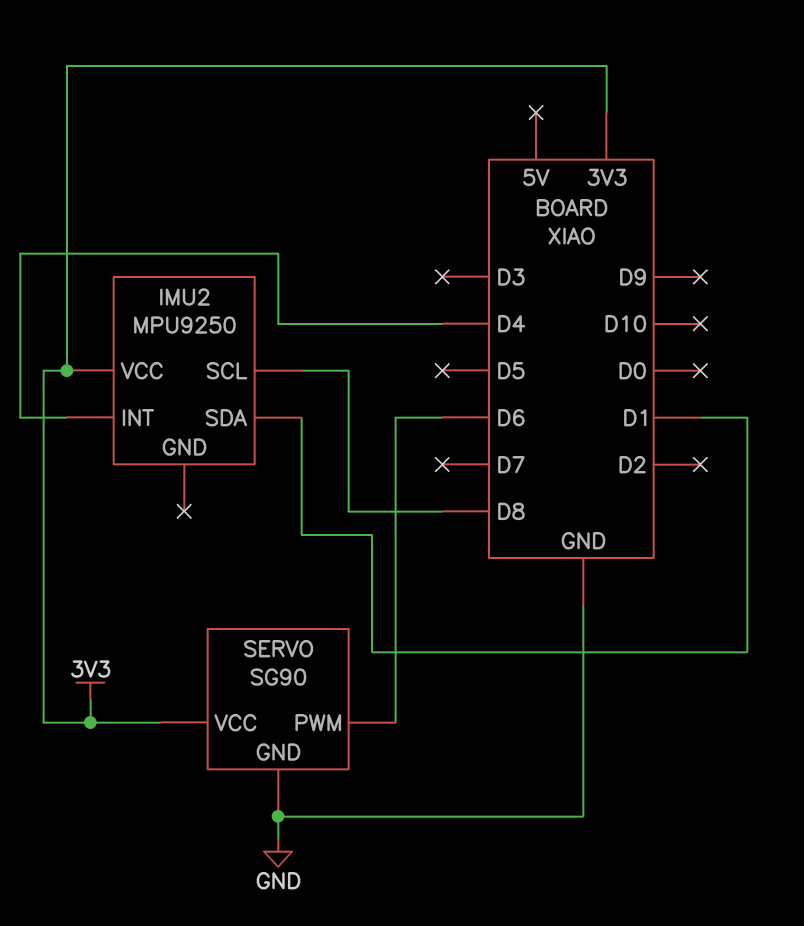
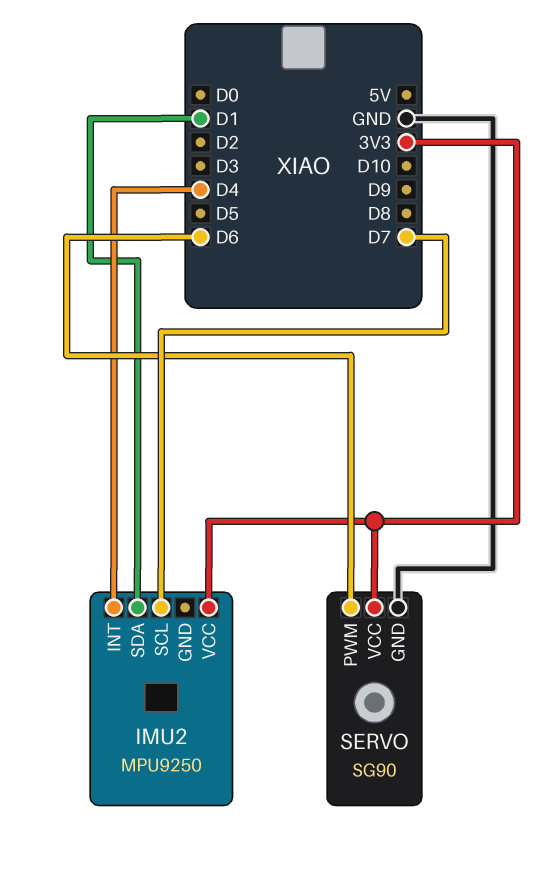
IMU2 pin SCL: D8 -> D7

